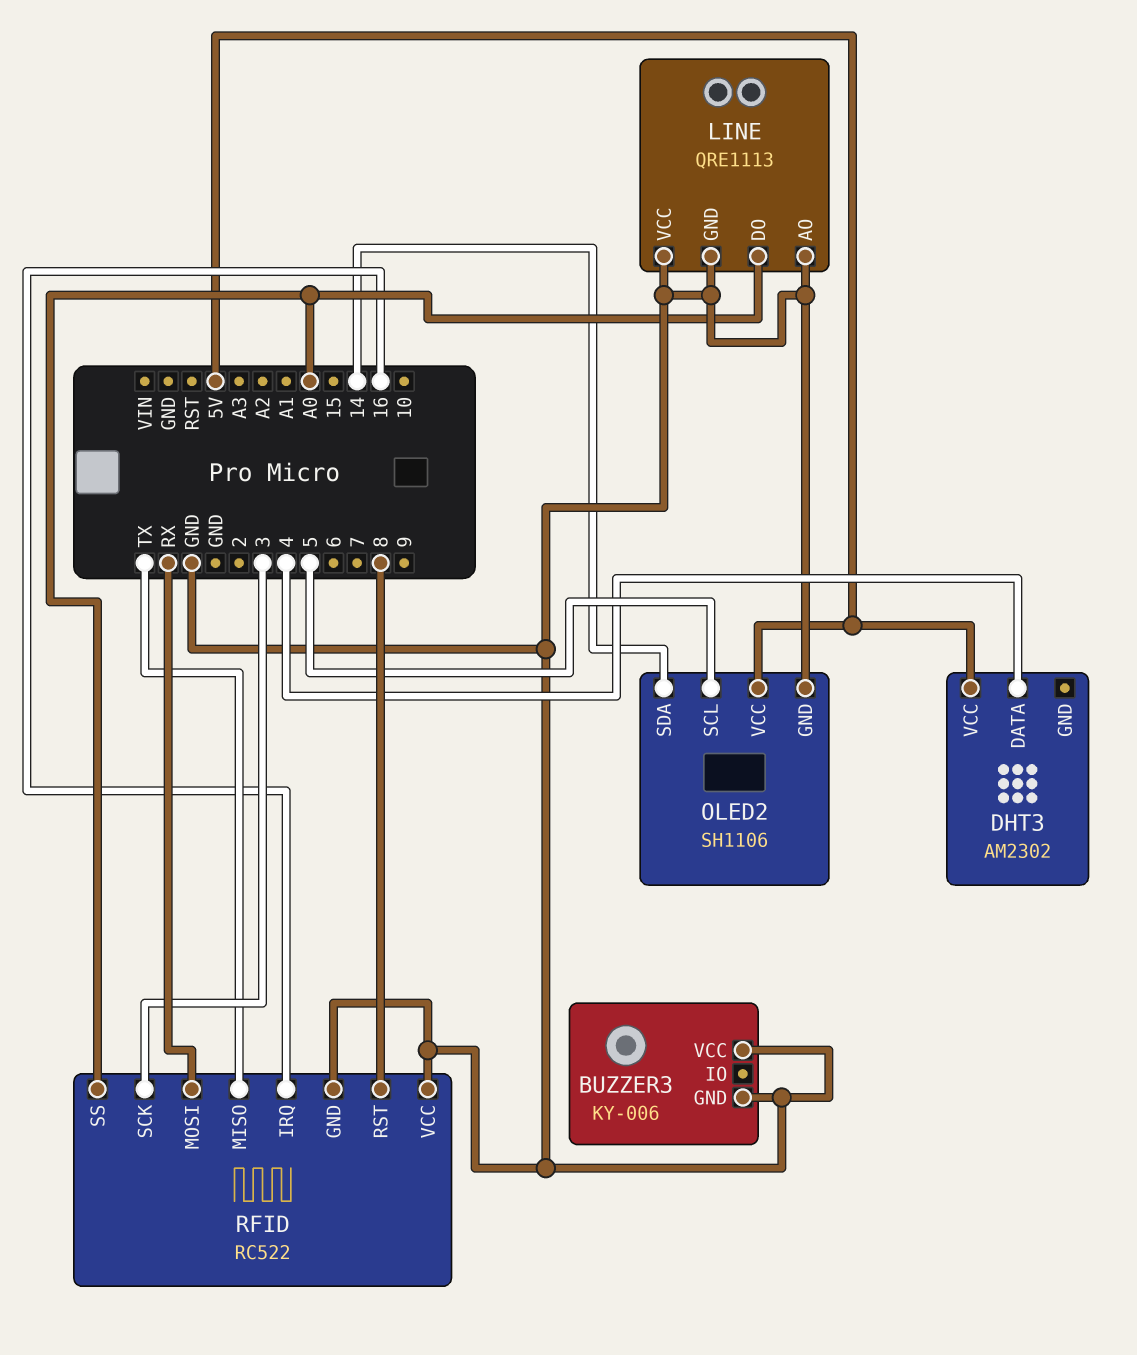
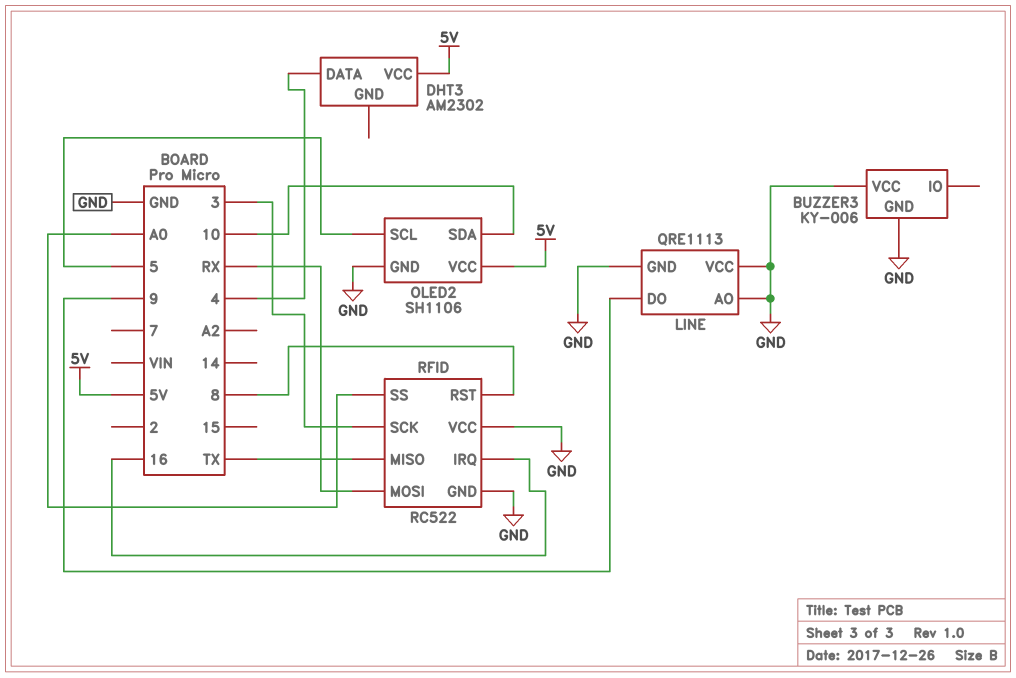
LINE pin DO: A0 -> 9
OLED2 pin SDA: 14 -> 10

